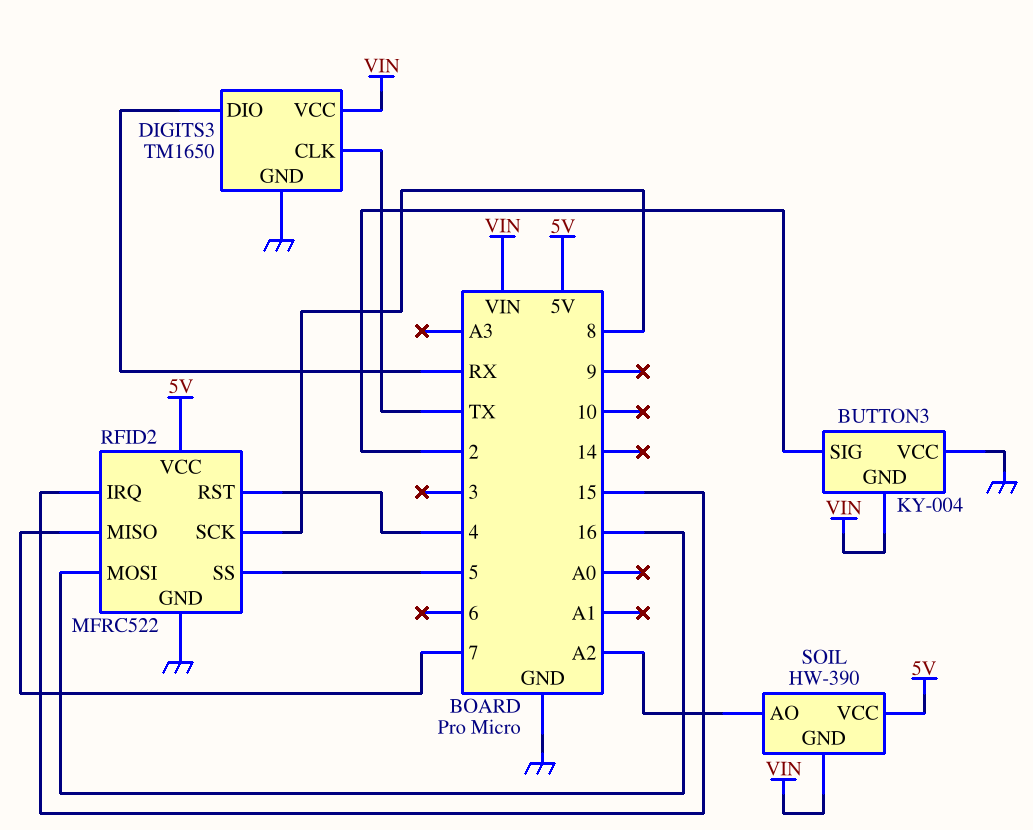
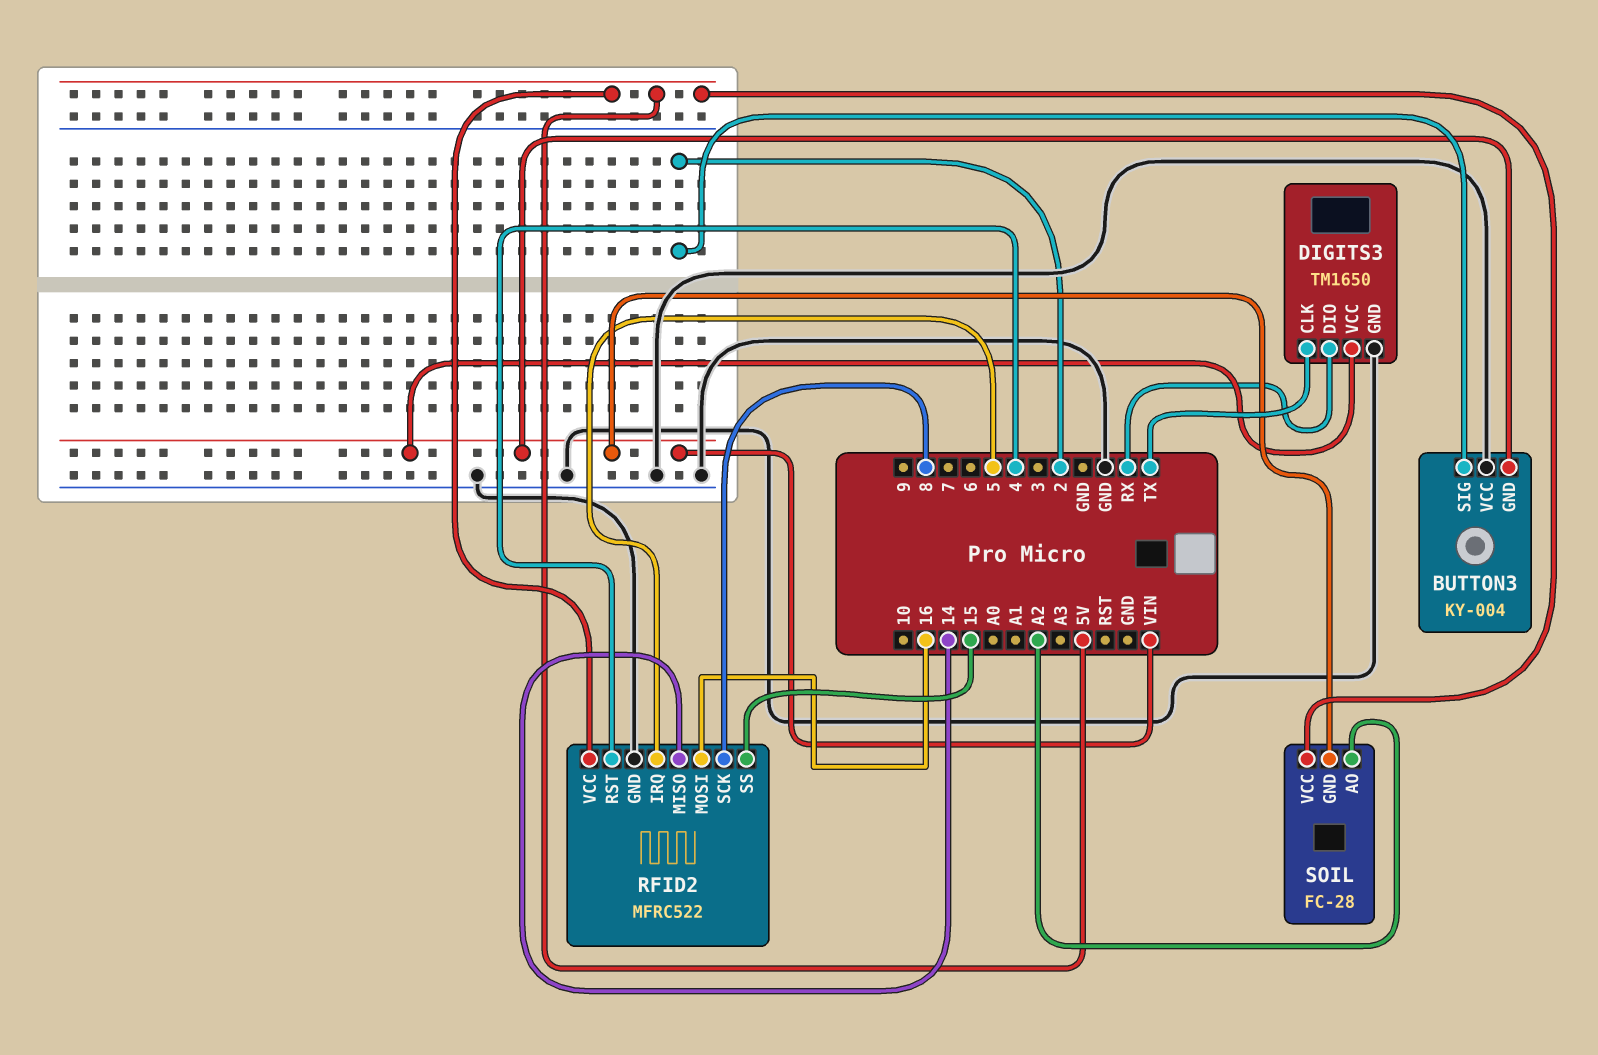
RFID2 pin IRQ: 15 -> 5
RFID2 pin MISO: 7 -> 14
RFID2 pin SS: 5 -> 15
SOIL: HW-390 -> FC-28

